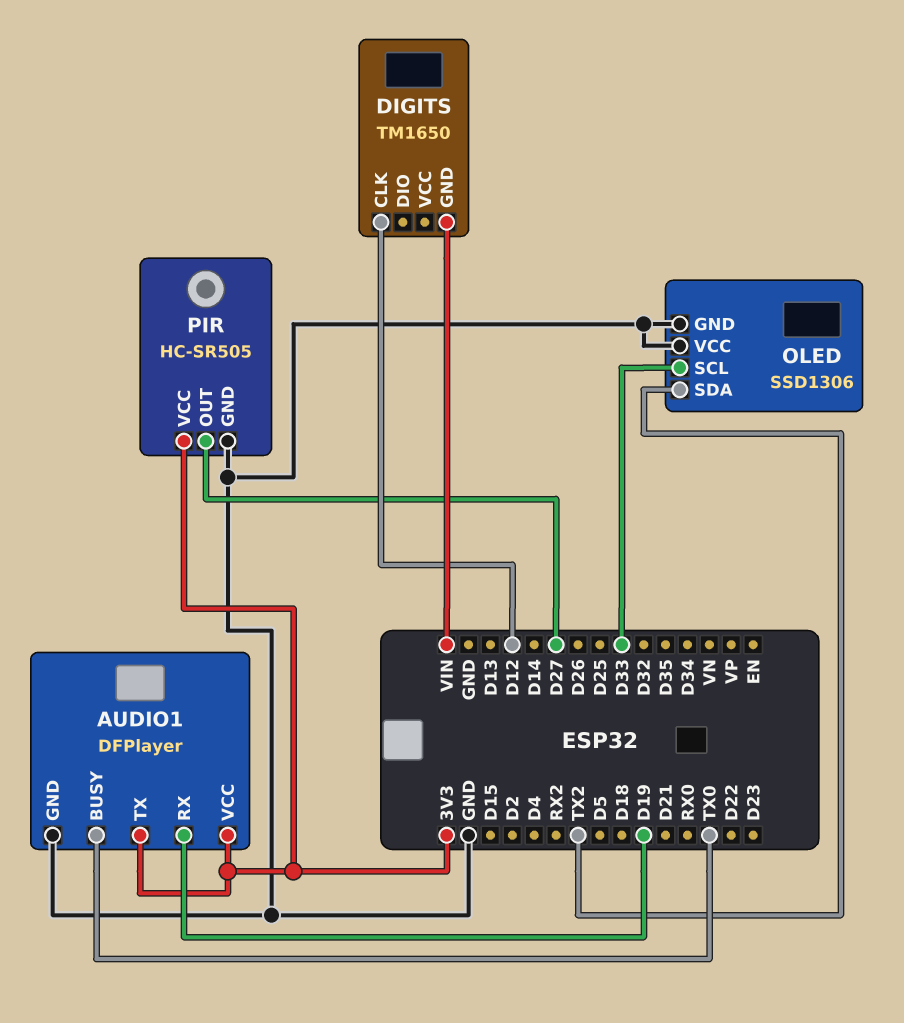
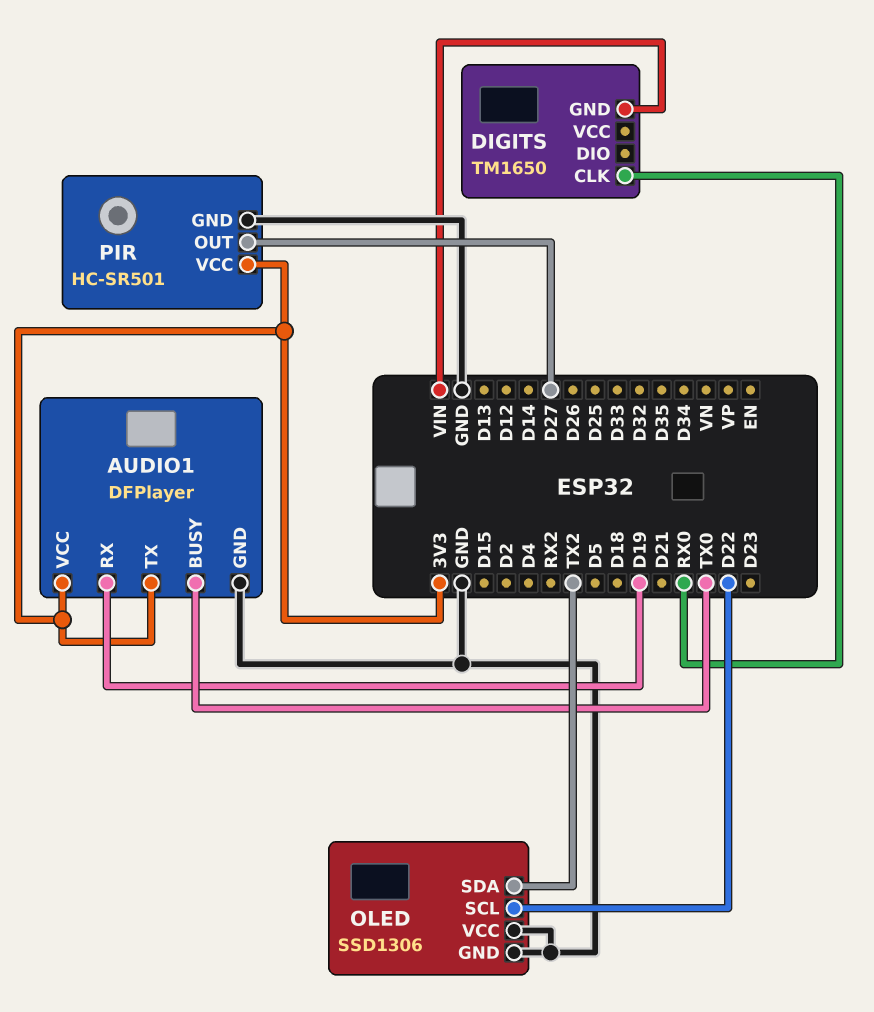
DIGITS pin CLK: D12 -> RX0
OLED pin SCL: D33 -> D22
PIR: HC-SR505 -> HC-SR501

